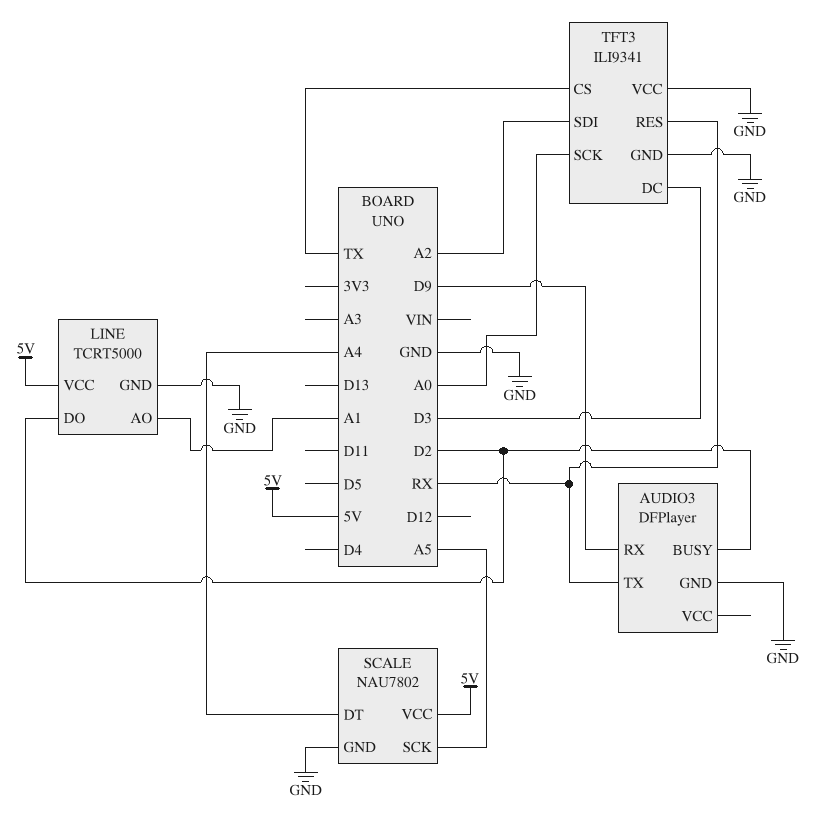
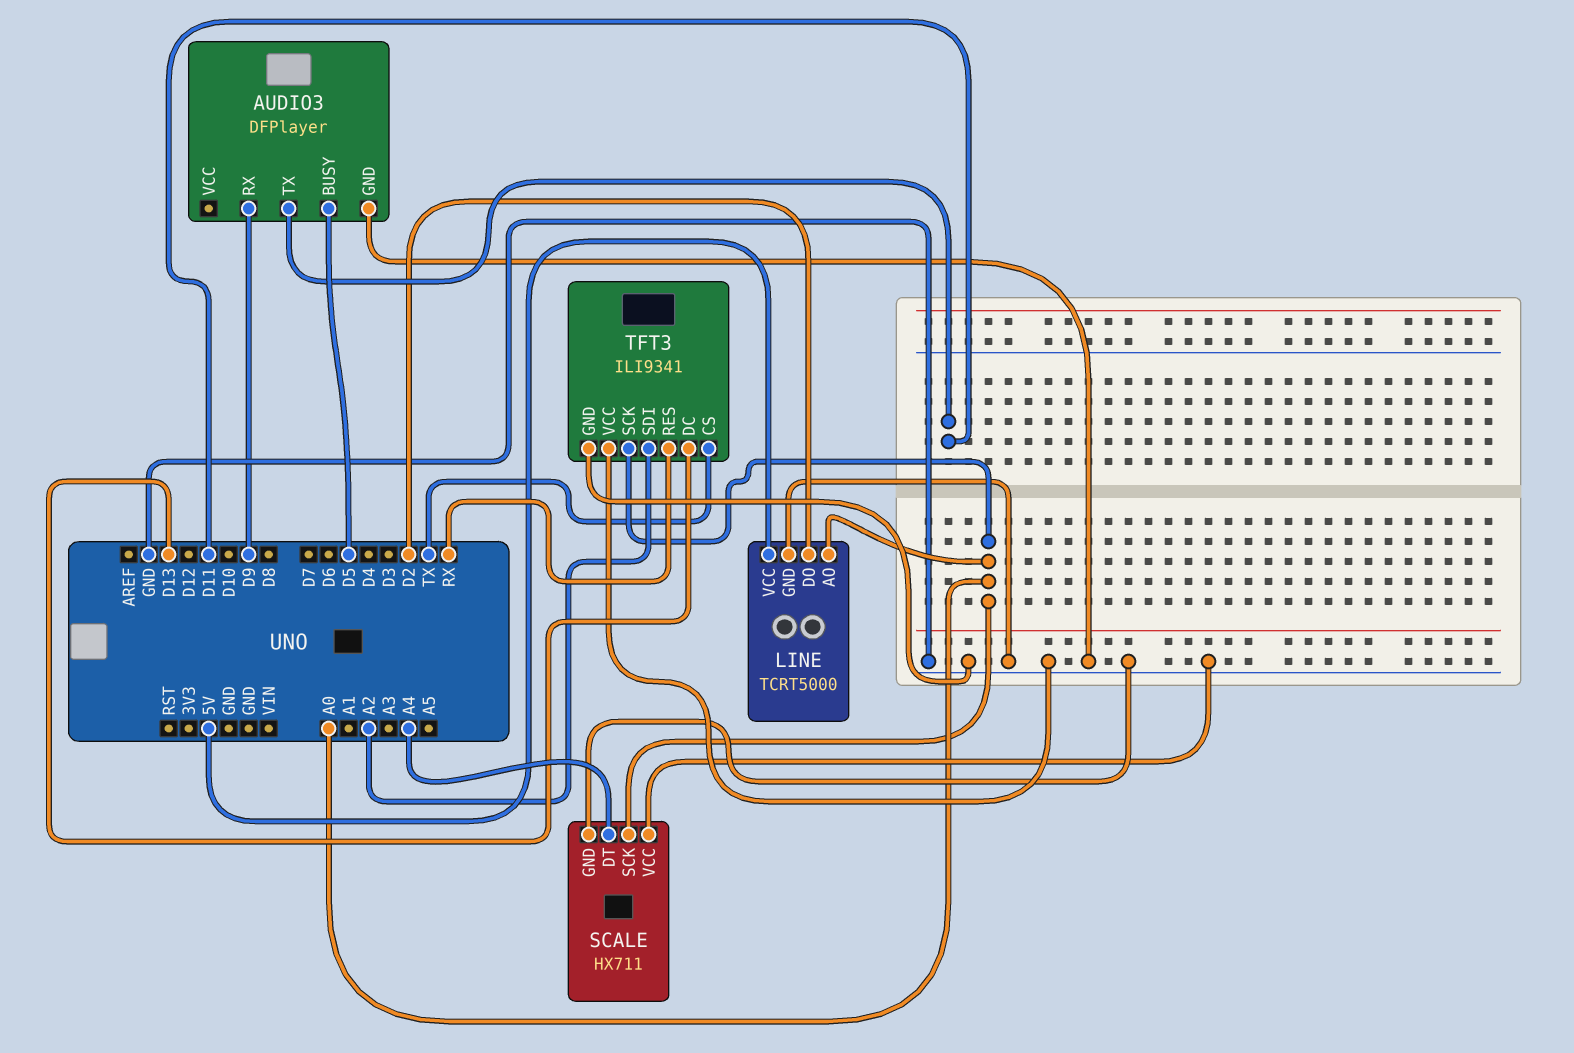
AUDIO3 pin BUSY: D2 -> D5
AUDIO3 pin TX: RX -> D11
LINE pin AO: A1 -> A0
SCALE: NAU7802 -> HX711
SCALE pin SCK: A5 -> A0
SCALE pin VCC: 5V -> GND
TFT3 pin DC: D3 -> D13

